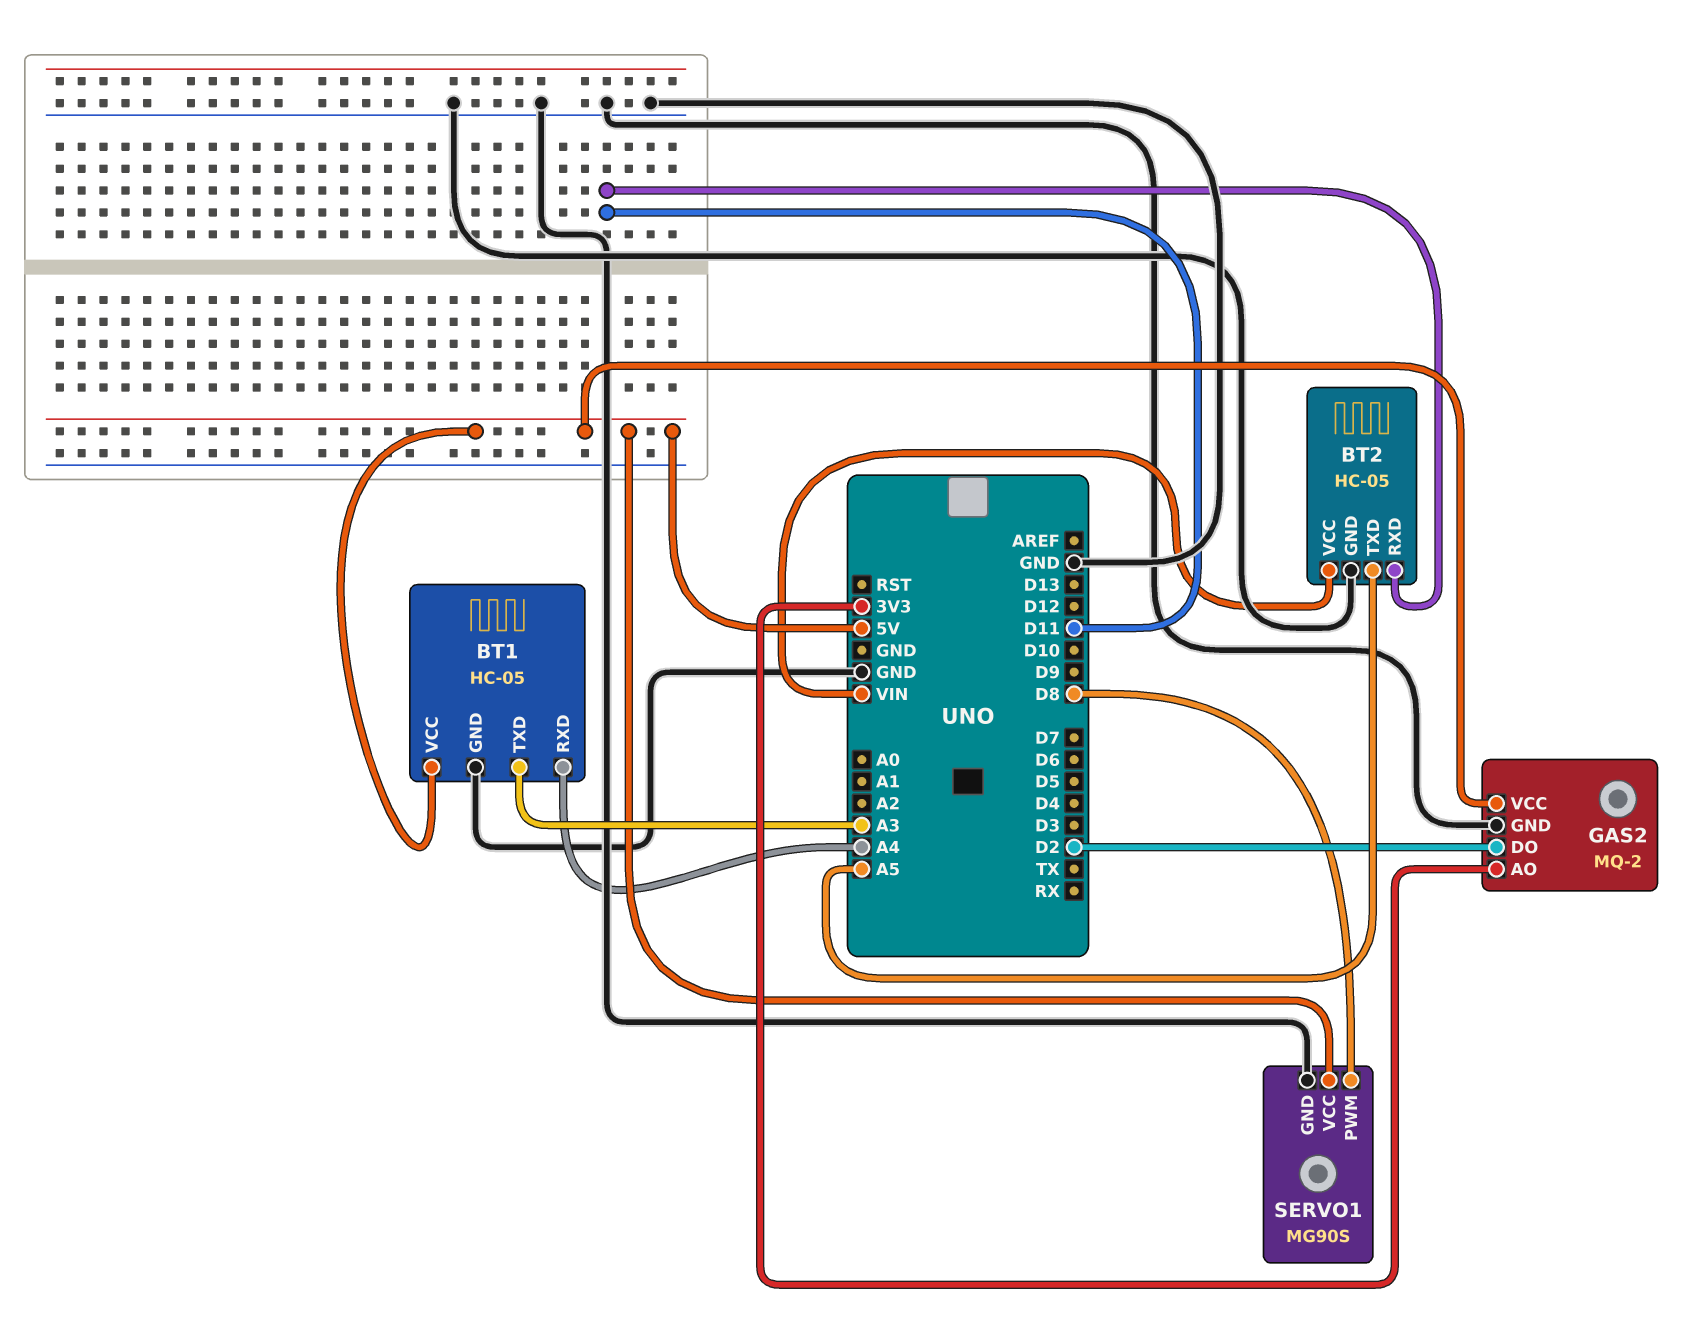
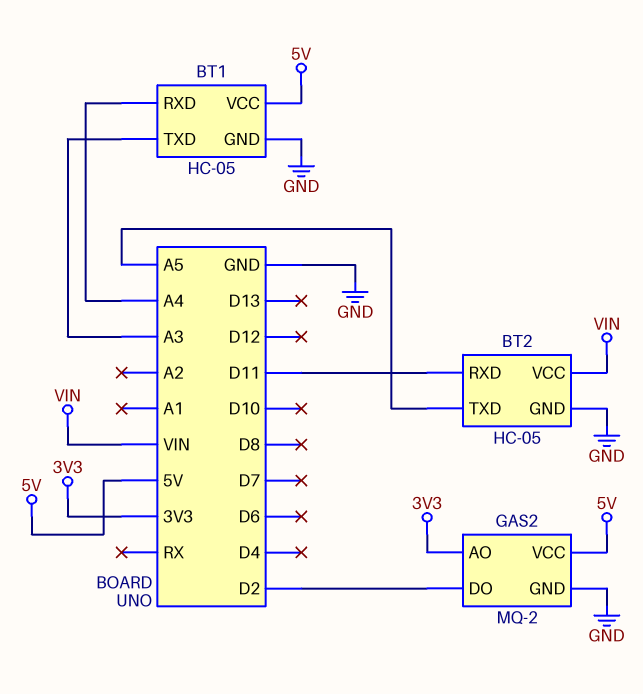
SERVO1: MG90S -> none
SERVO1 pin GND: GND -> none
SERVO1 pin PWM: D8 -> none
SERVO1 pin VCC: 5V -> none

